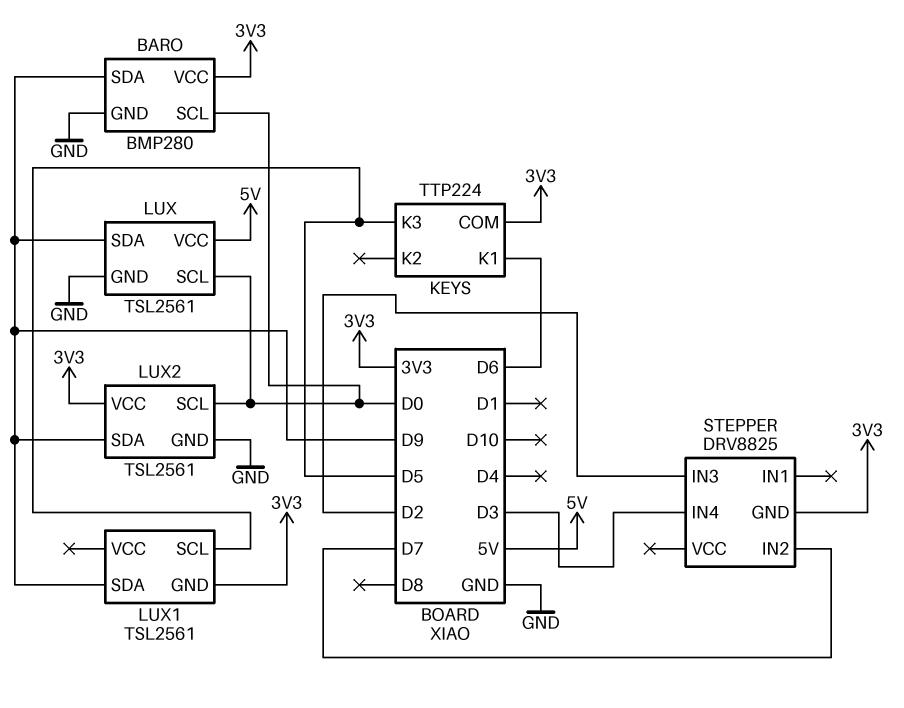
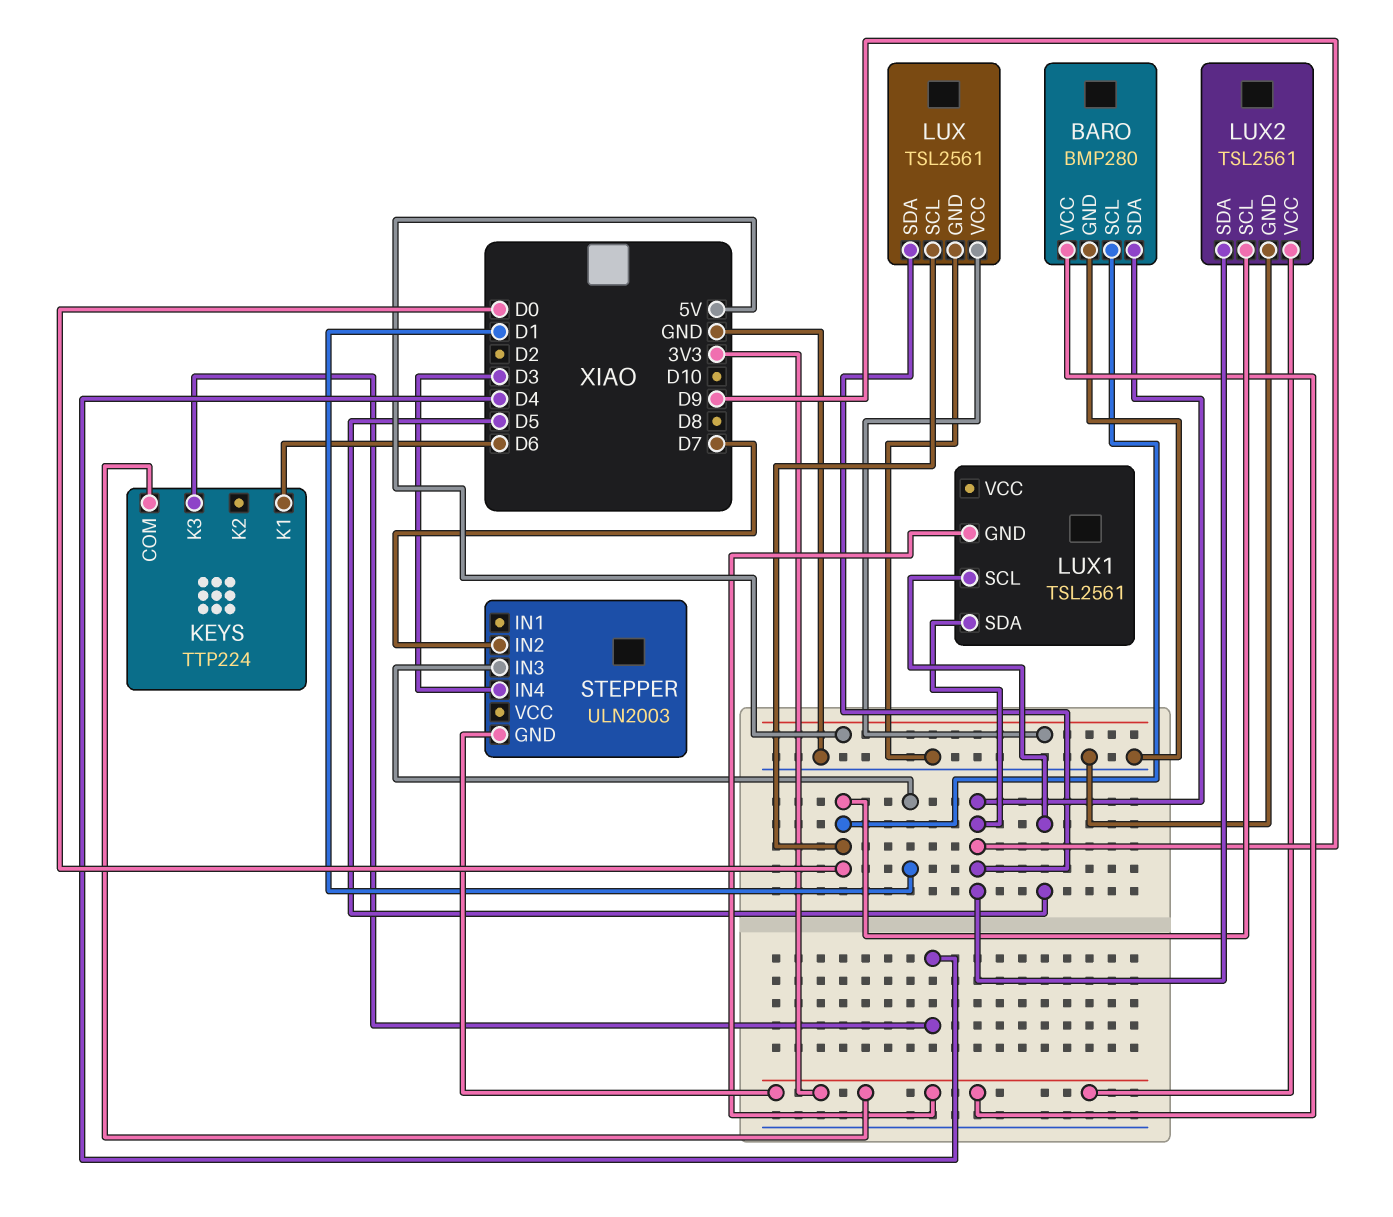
KEYS pin K3: D5 -> D4
STEPPER: DRV8825 -> ULN2003
STEPPER pin IN3: D2 -> D1

